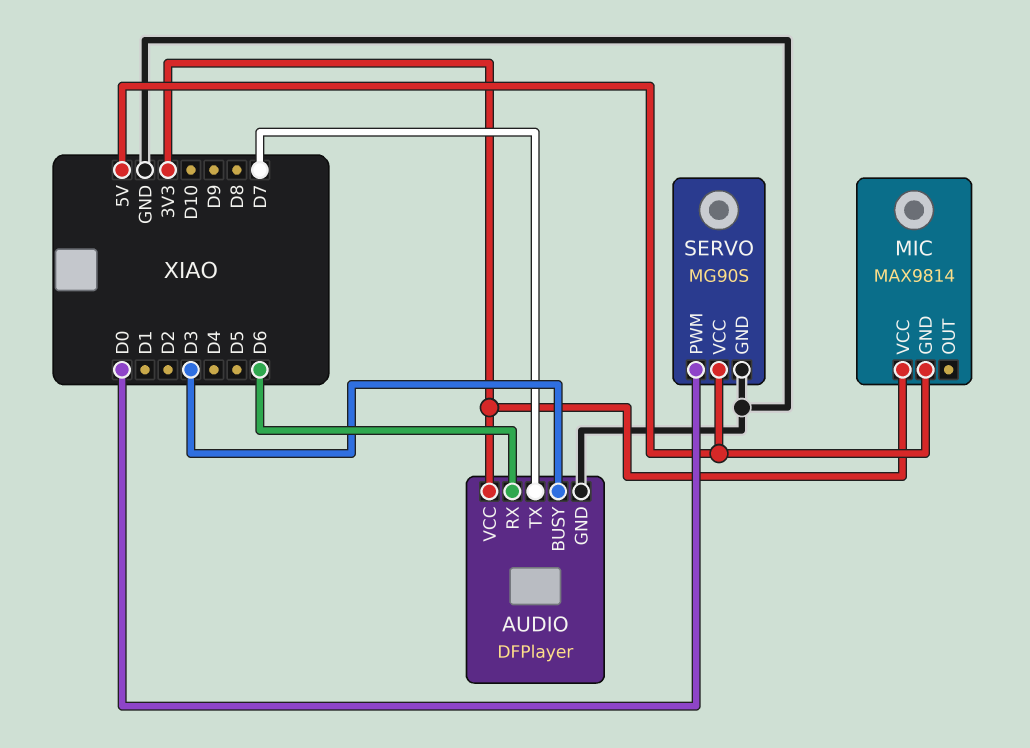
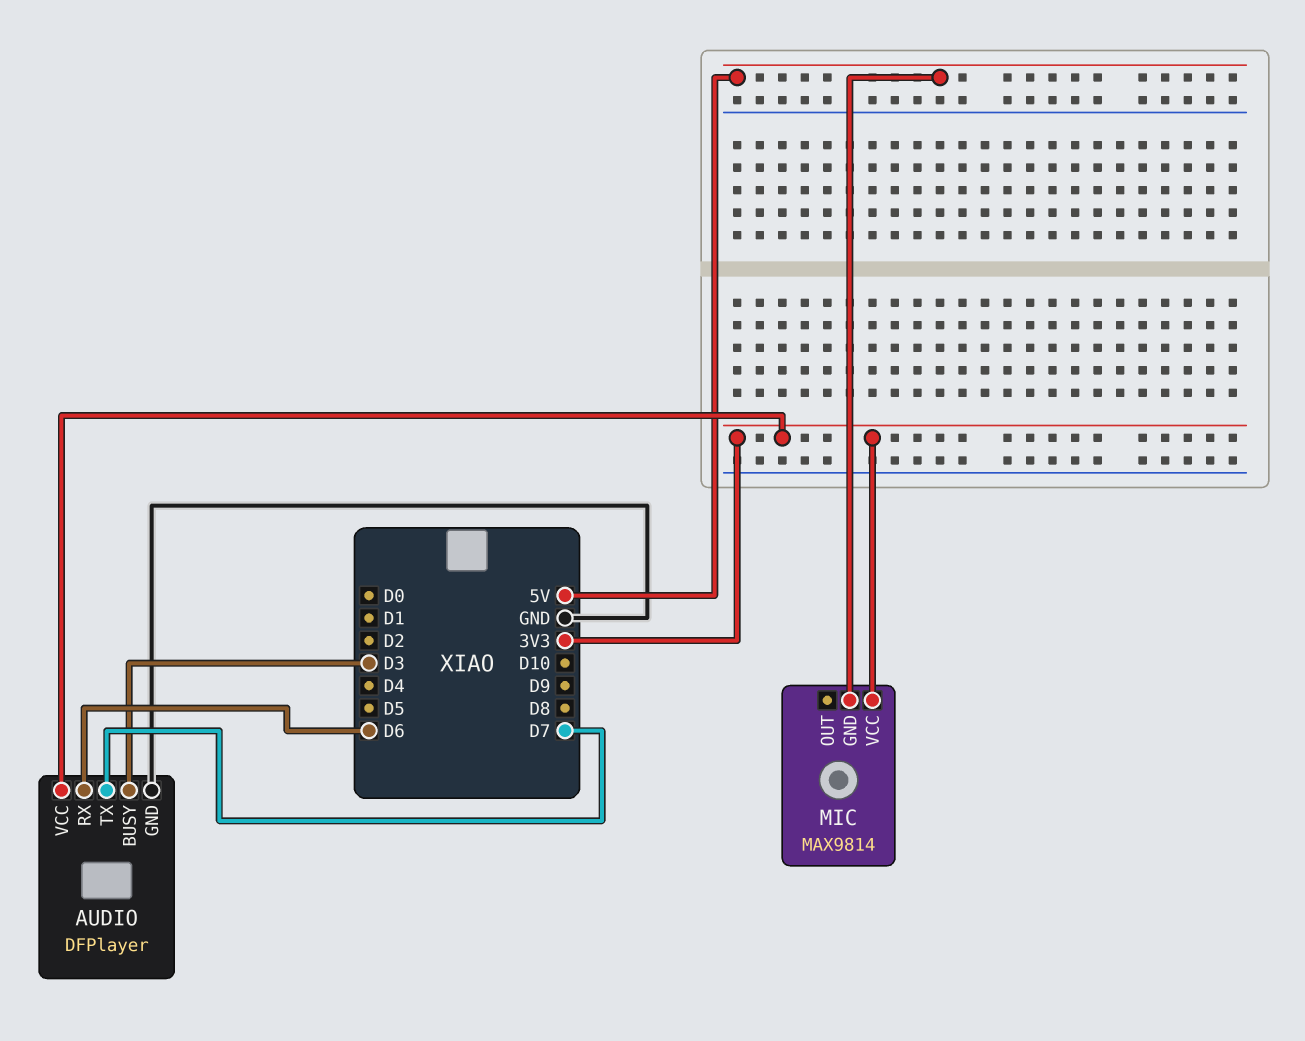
SERVO: MG90S -> none
SERVO pin GND: GND -> none
SERVO pin PWM: D0 -> none
SERVO pin VCC: 5V -> none

